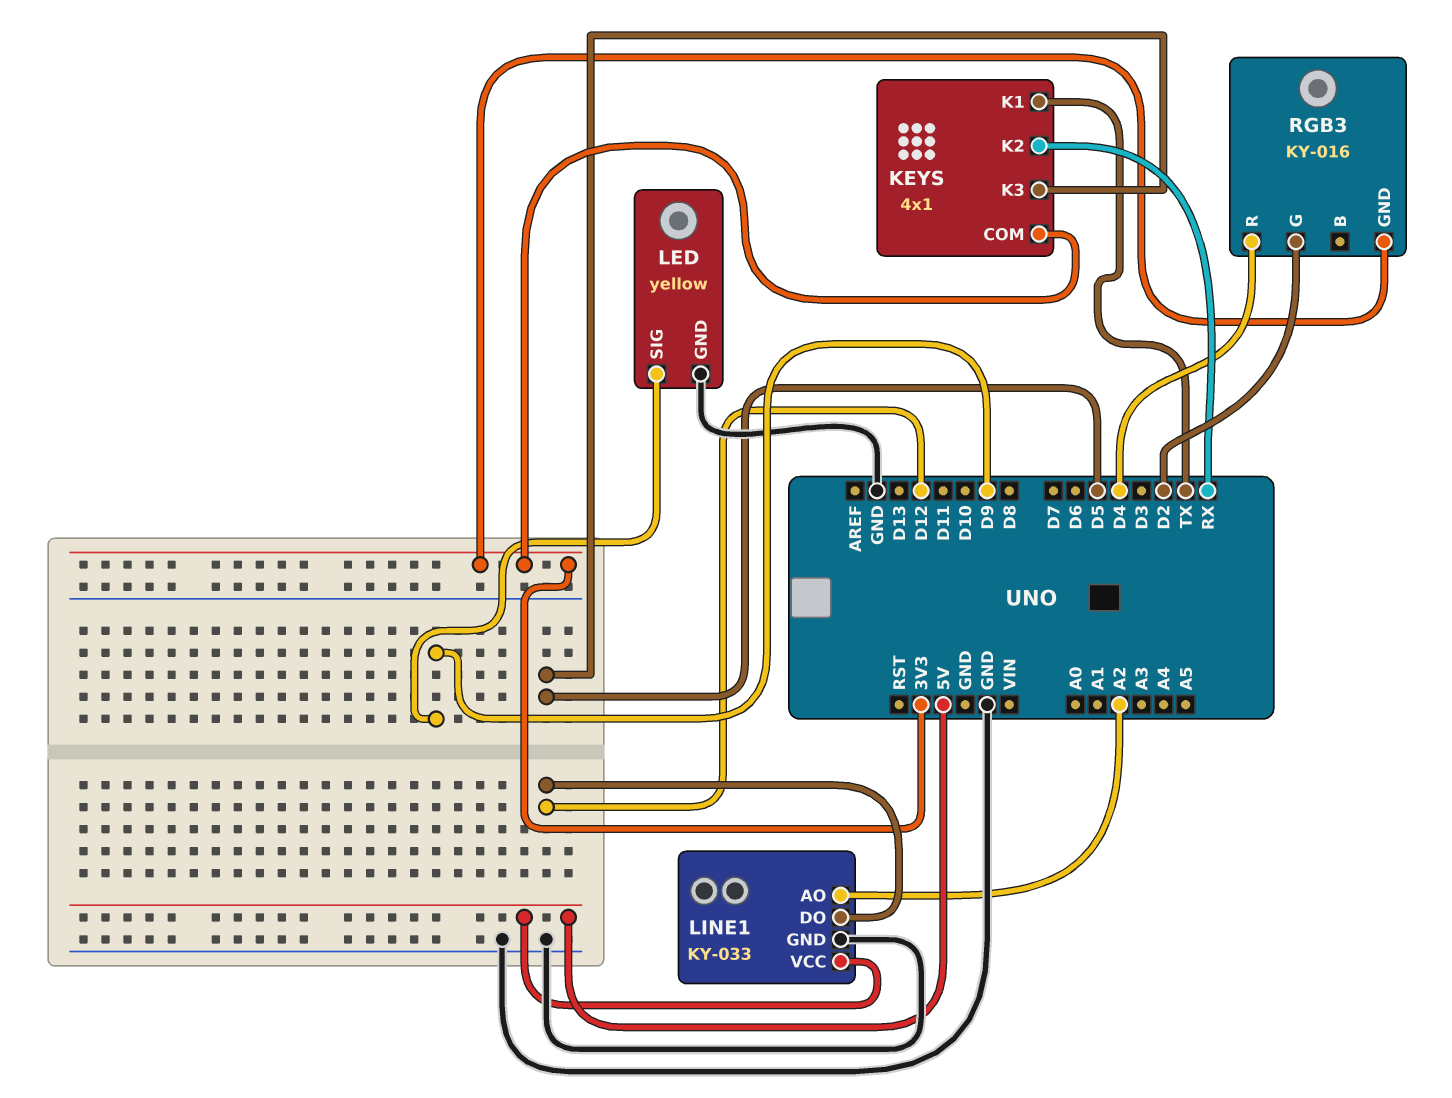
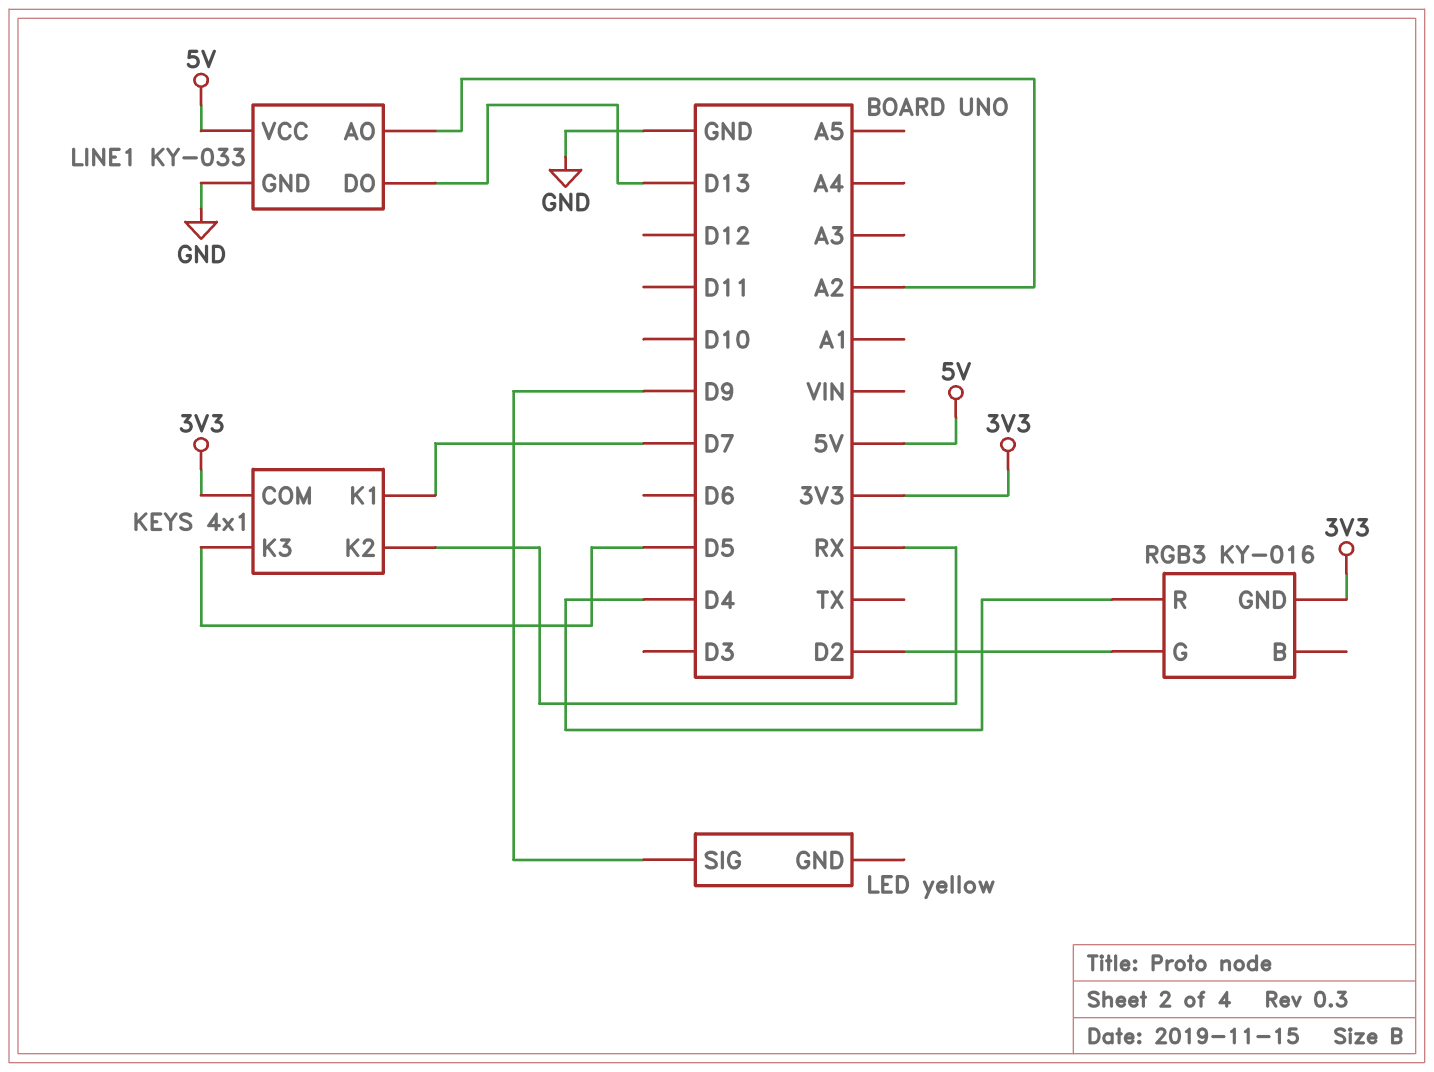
KEYS pin K1: TX -> D7
LED pin GND: GND -> none
LINE1 pin DO: D12 -> D13

